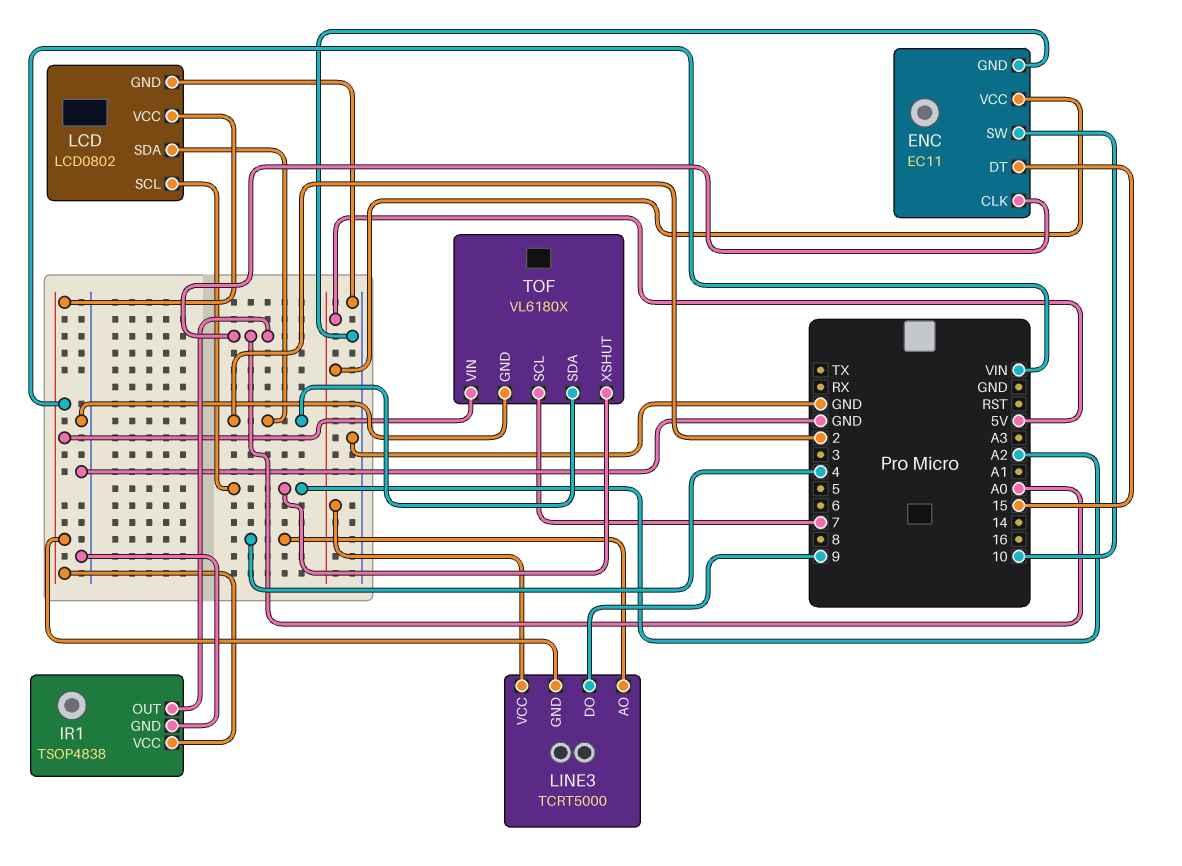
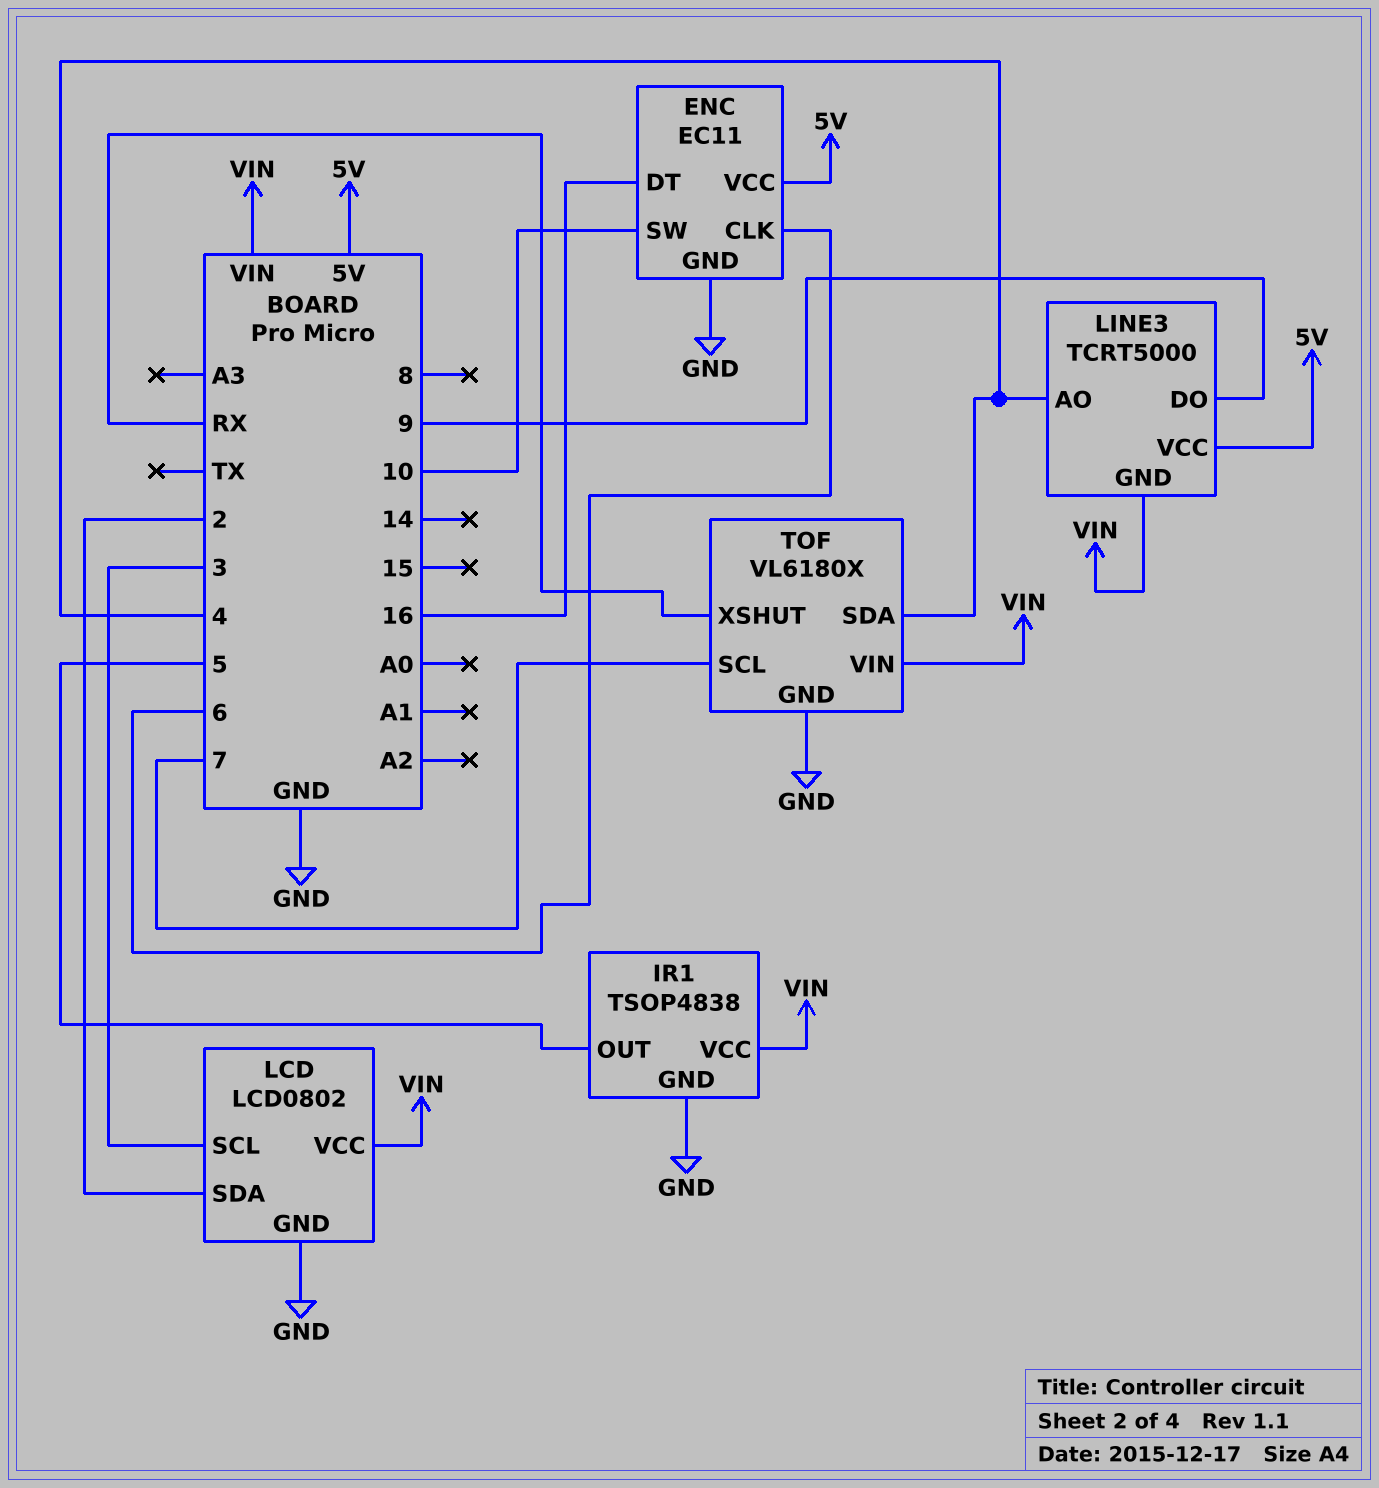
ENC pin CLK: A0 -> 6
ENC pin DT: 15 -> 16
IR1 pin OUT: A0 -> 5
LCD pin SCL: A2 -> 3
TOF pin SDA: 2 -> 4
TOF pin XSHUT: A2 -> RX

